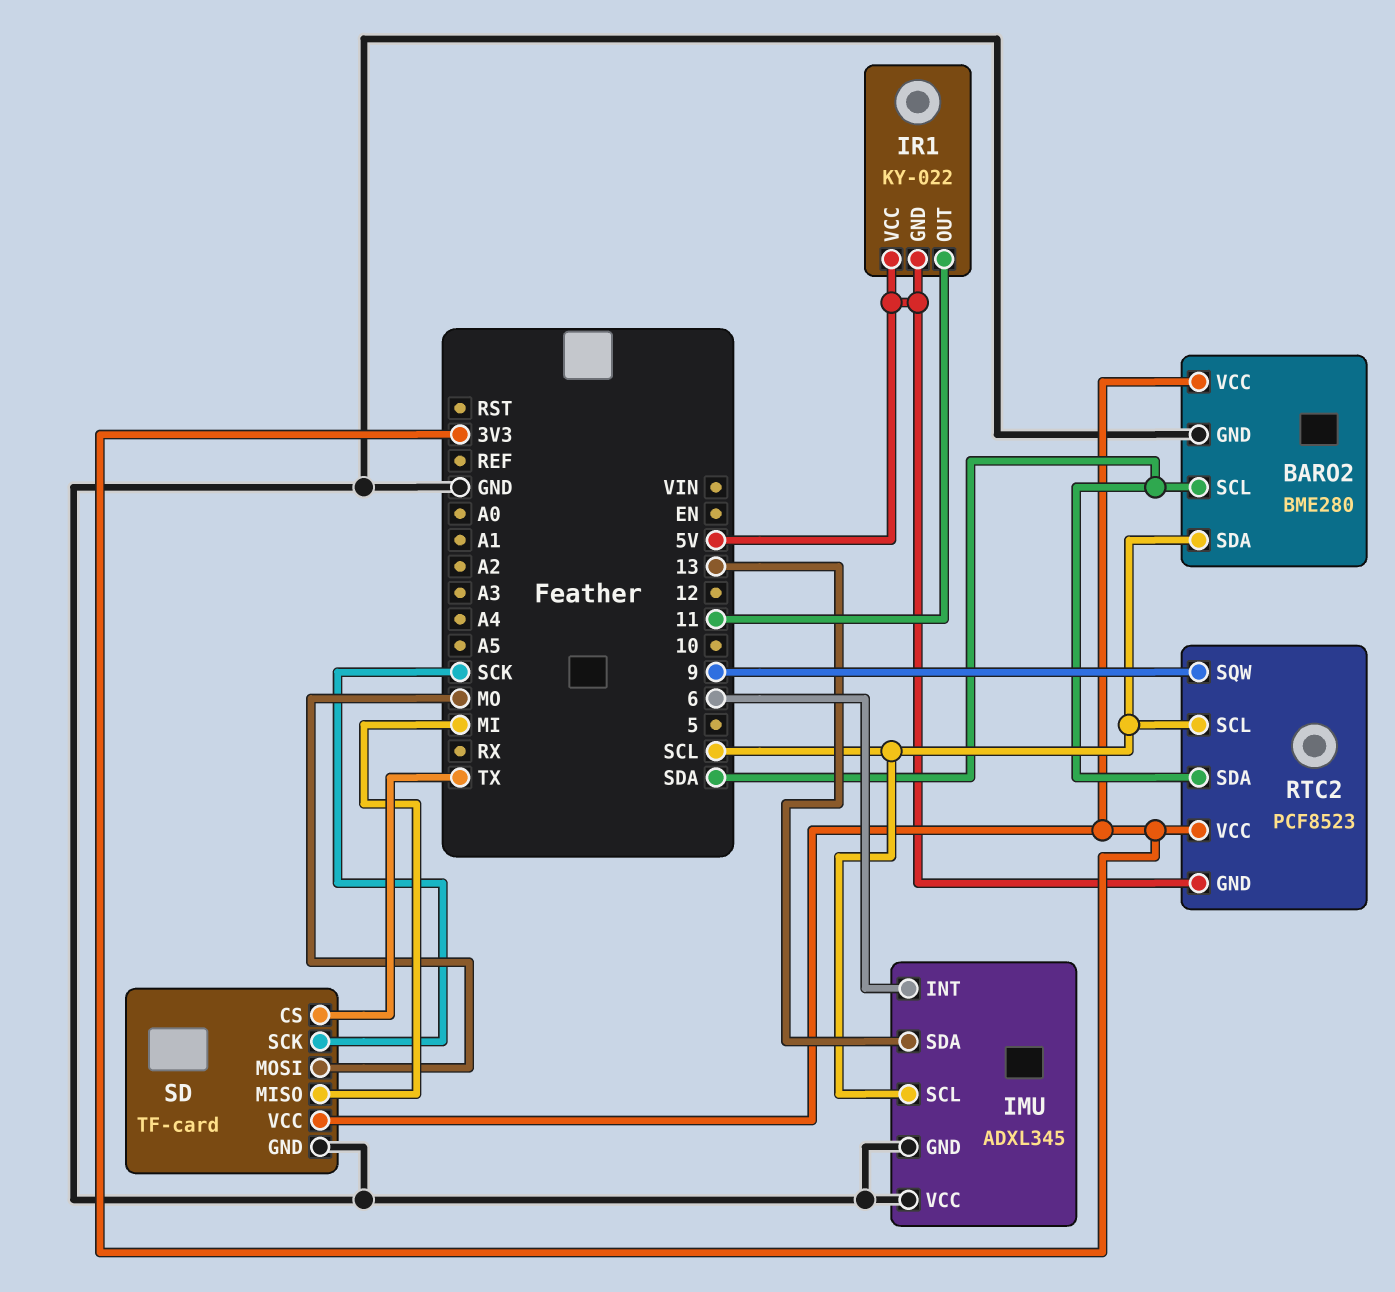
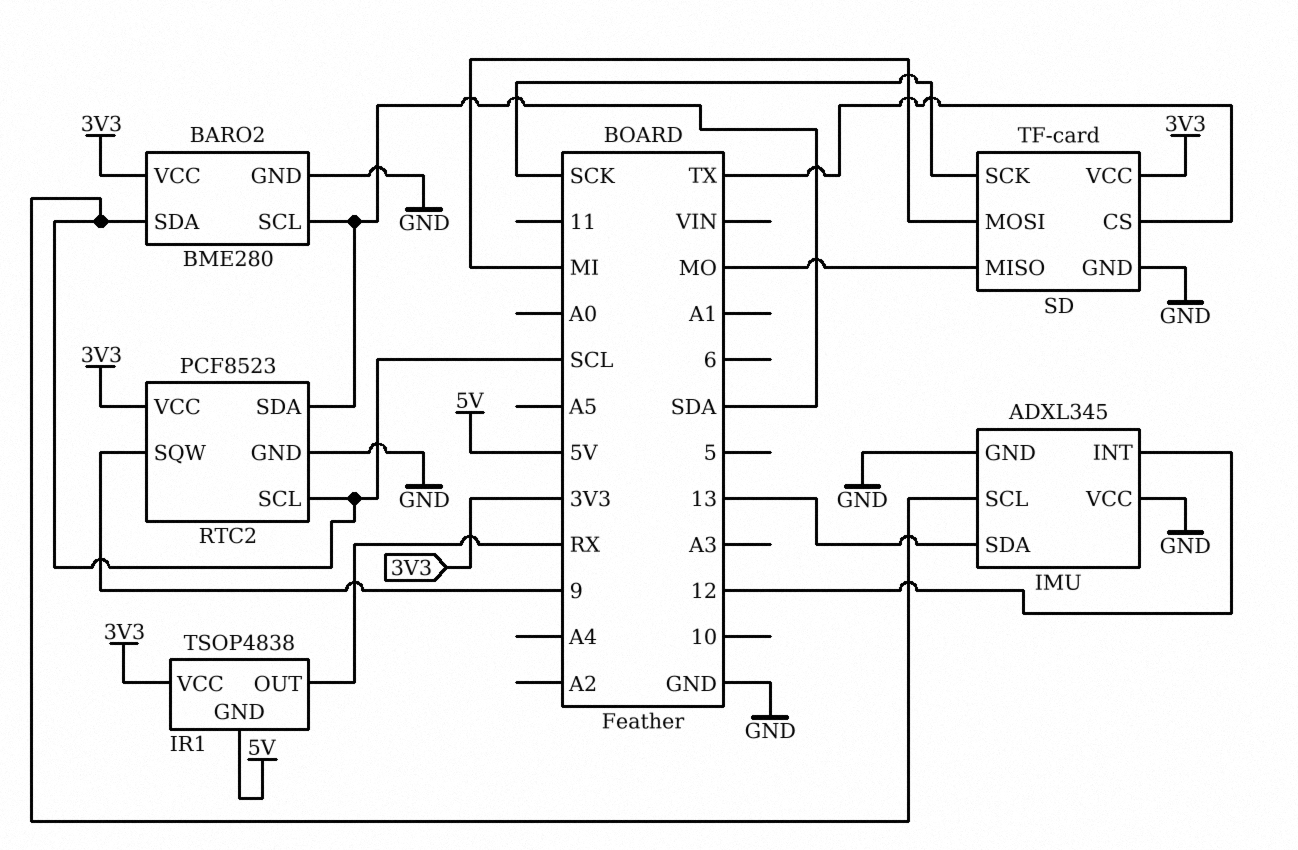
IMU pin INT: 6 -> 12
IR1: KY-022 -> TSOP4838
IR1 pin OUT: 11 -> RX
IR1 pin VCC: 5V -> 3V3
RTC2 pin GND: 5V -> GND
SD pin MISO: MI -> MO
SD pin MOSI: MO -> MI

